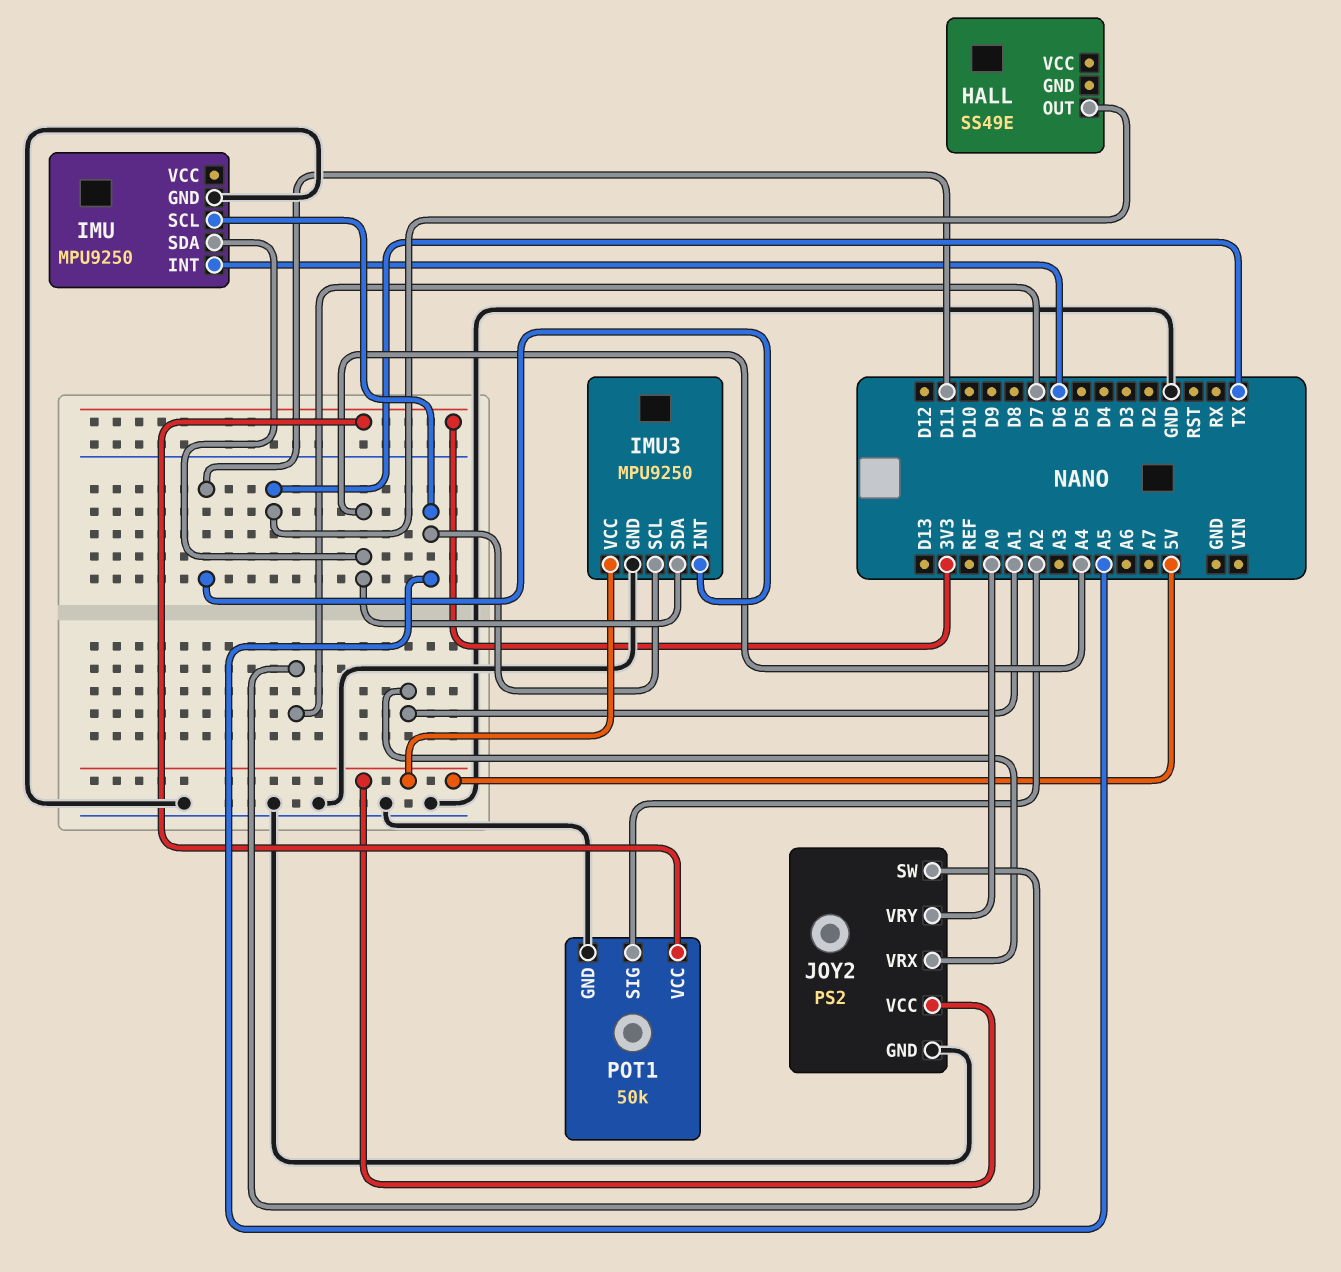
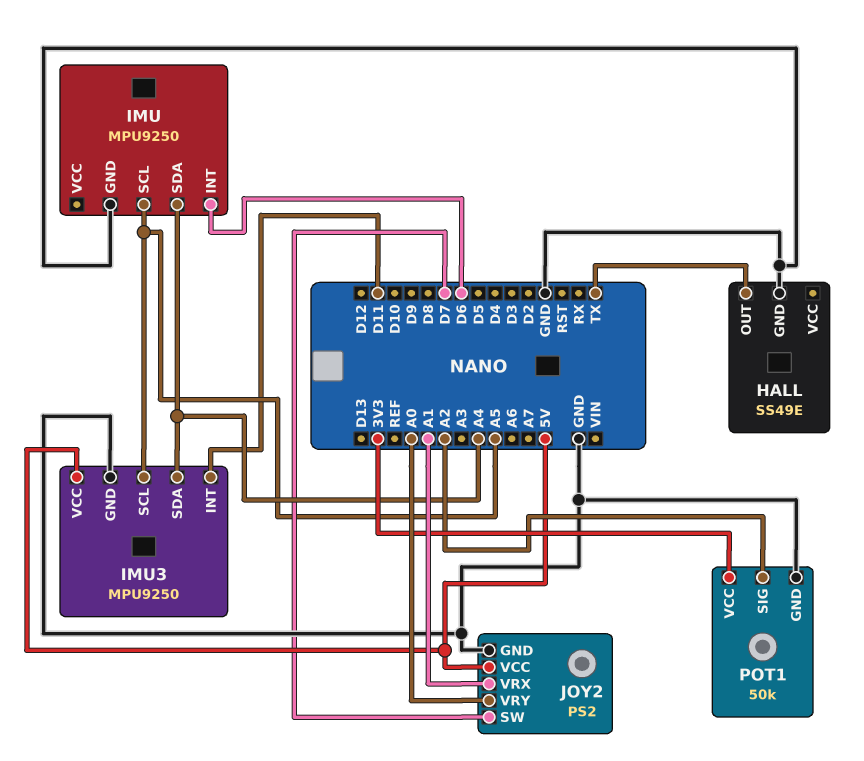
HALL pin GND: none -> GND

